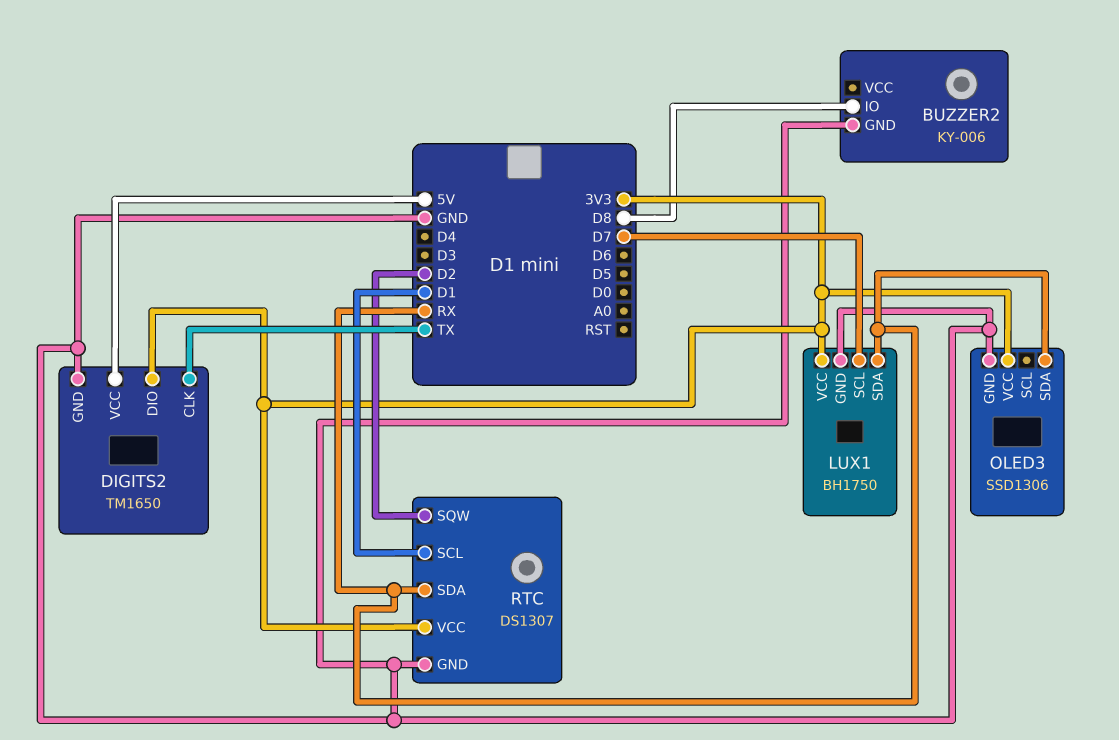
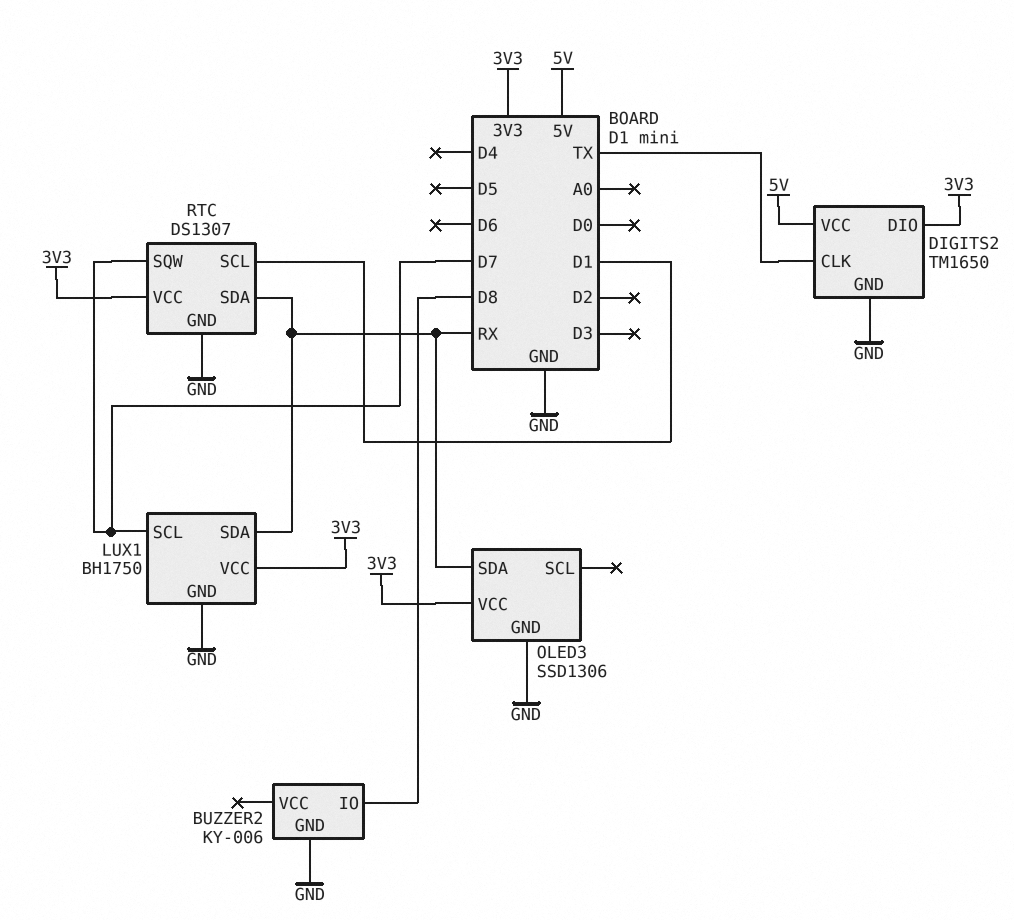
RTC pin SQW: D2 -> D7

